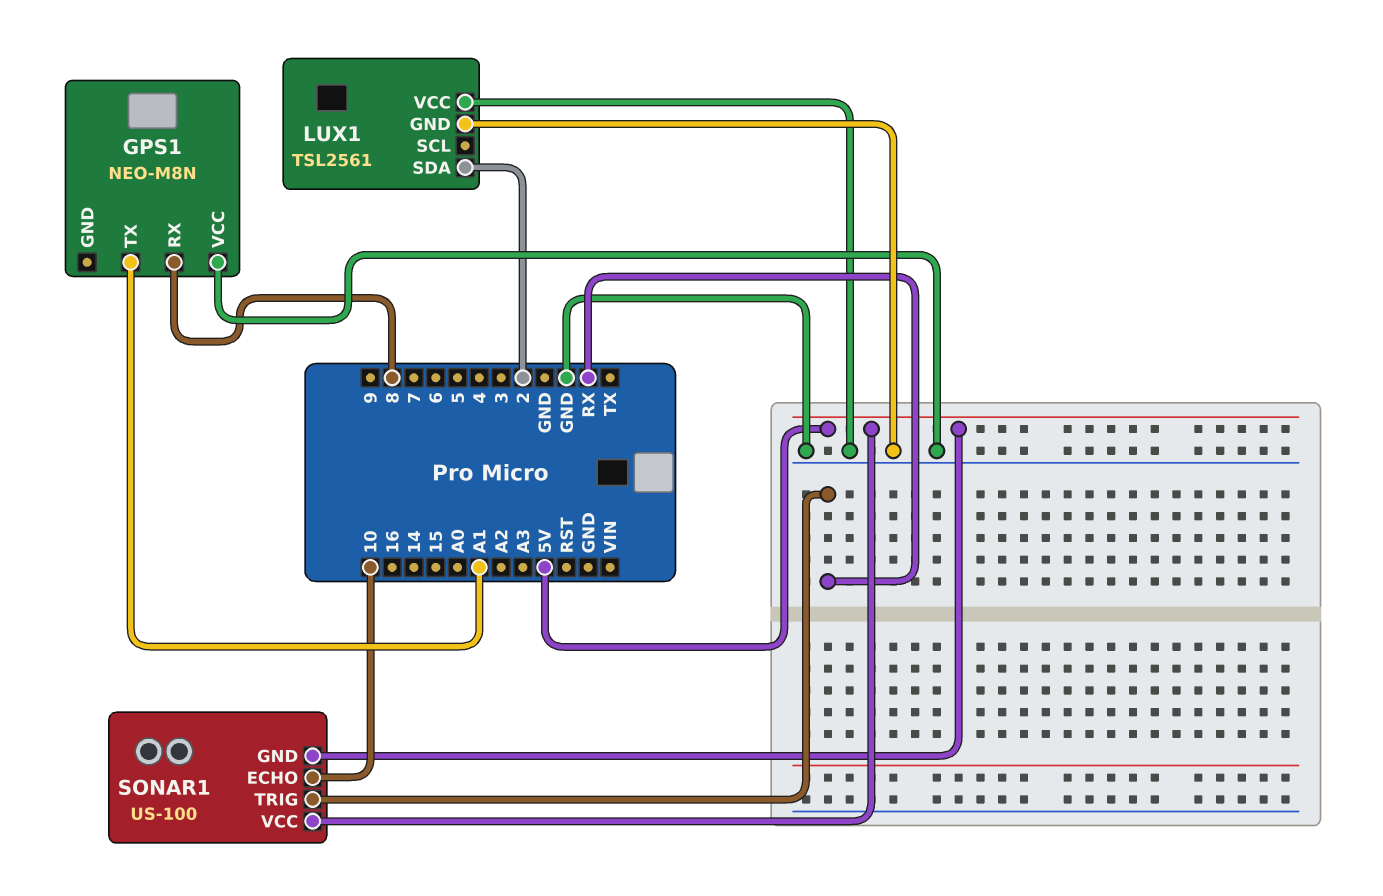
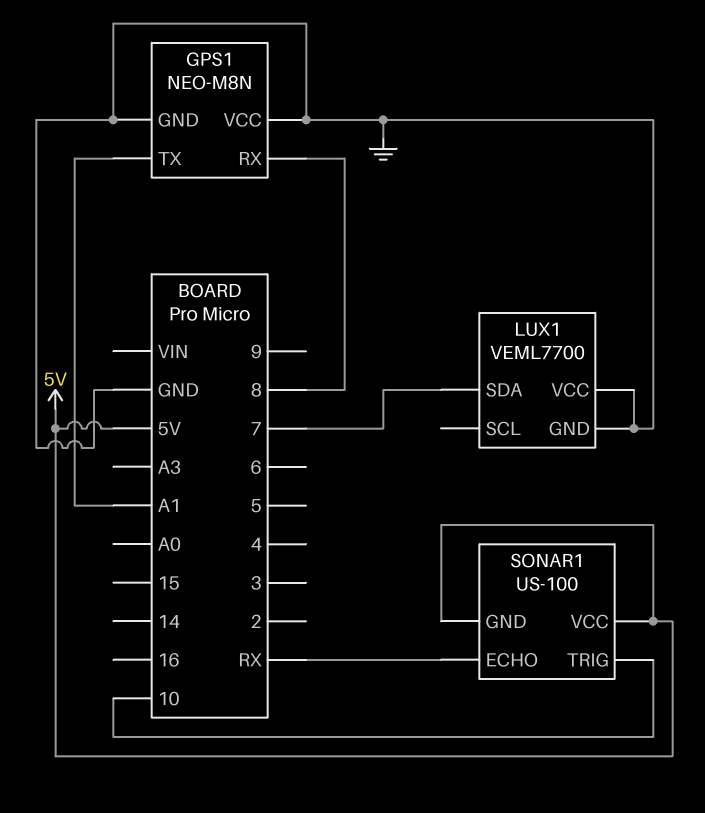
GPS1 pin GND: none -> GND
LUX1: TSL2561 -> VEML7700
LUX1 pin SDA: 2 -> 7
SONAR1 pin ECHO: 10 -> RX
SONAR1 pin TRIG: RX -> 10

